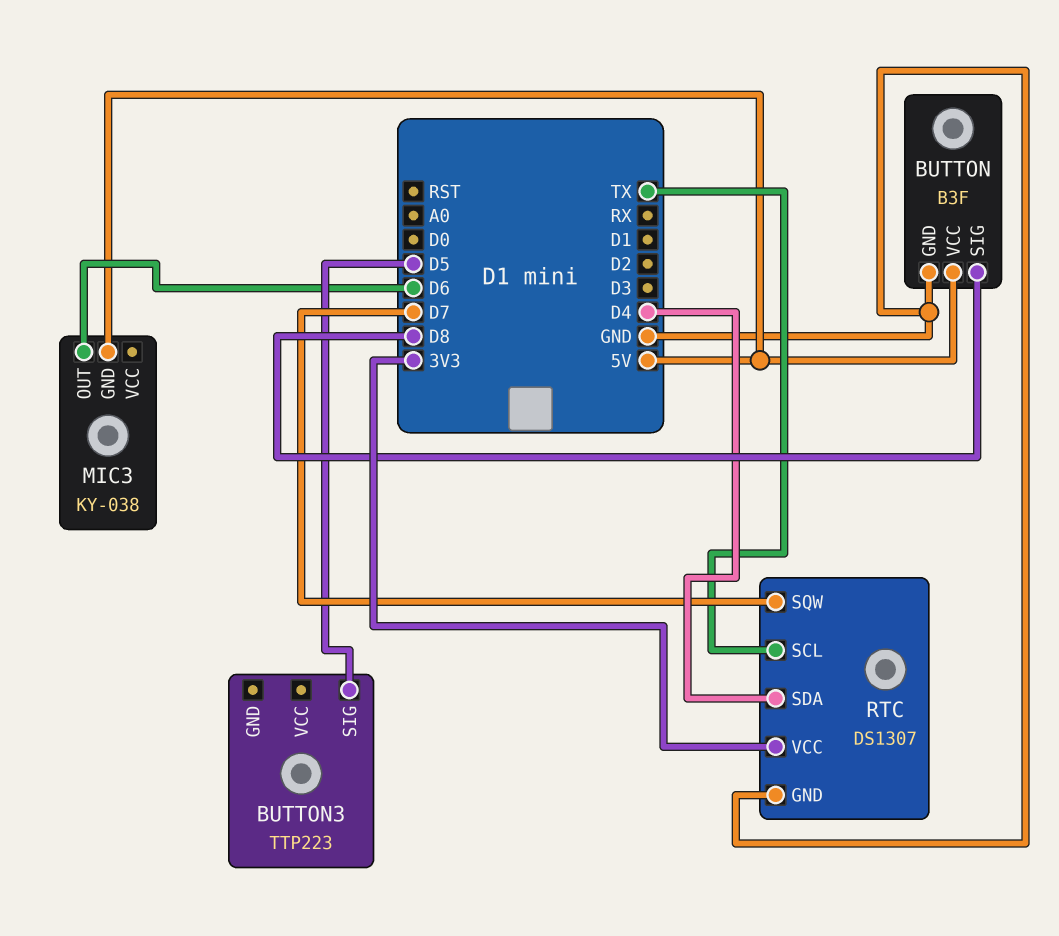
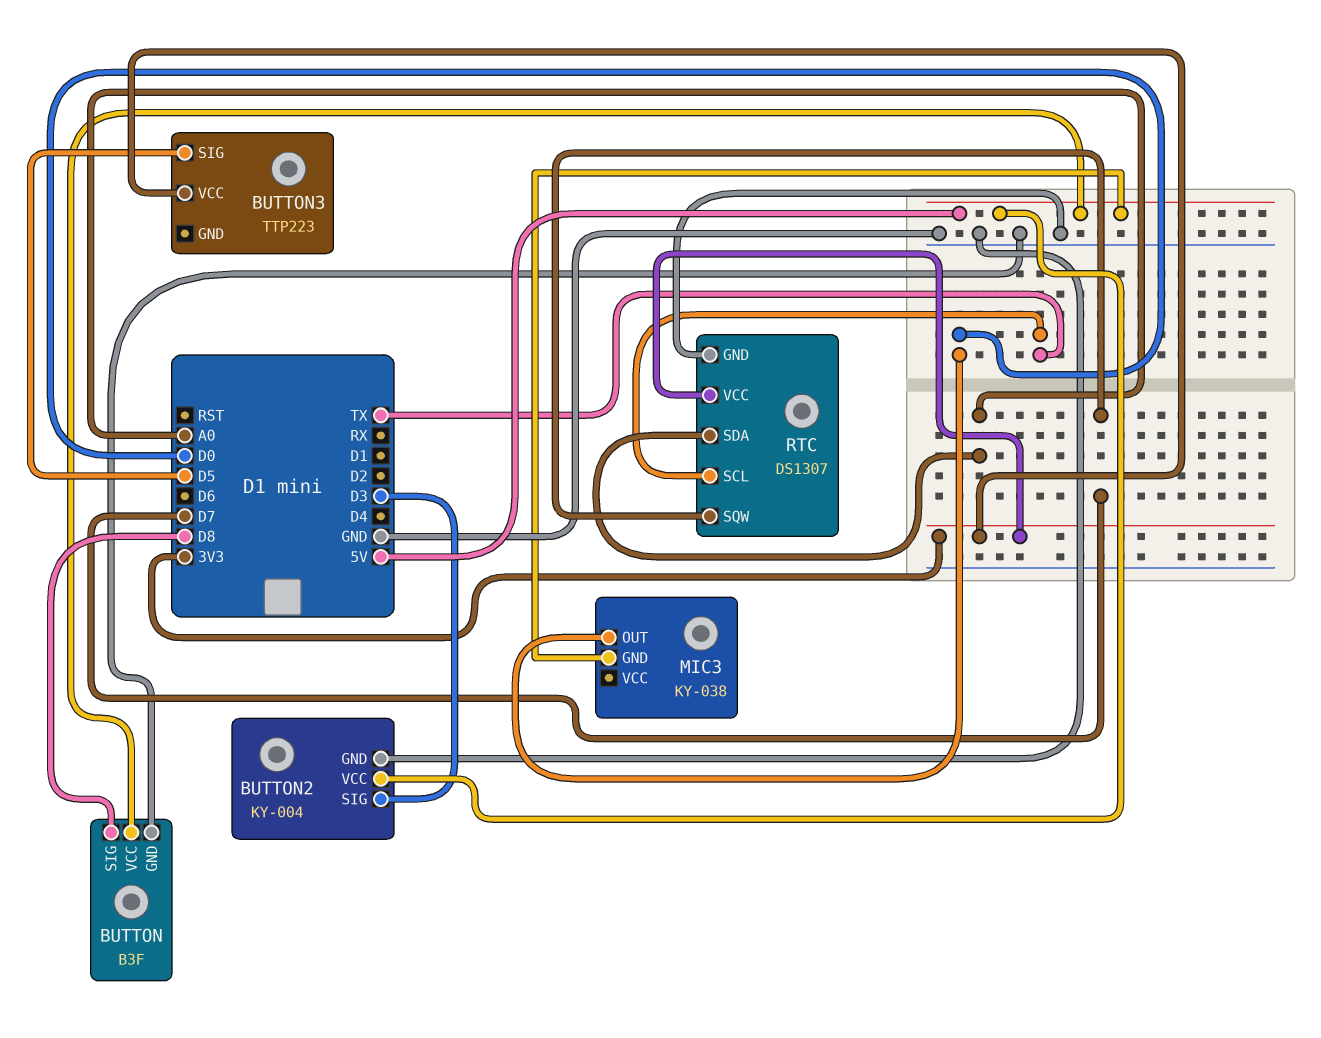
BUTTON2: none -> KY-004
BUTTON2 pin GND: none -> GND
BUTTON2 pin SIG: none -> D3
BUTTON2 pin VCC: none -> 5V
BUTTON3 pin VCC: none -> 3V3
MIC3 pin OUT: D6 -> D0
RTC pin SDA: D4 -> A0

